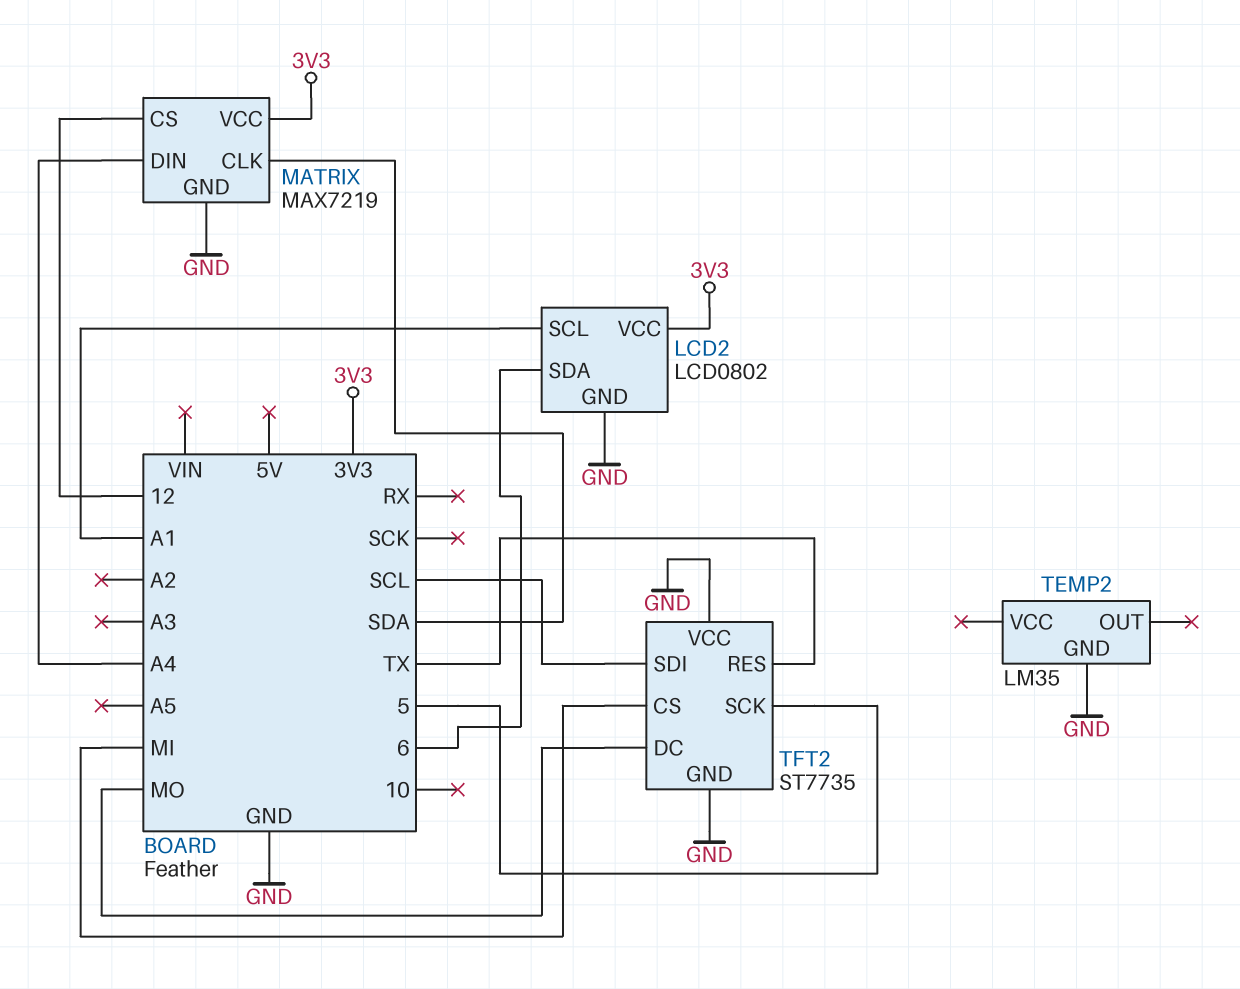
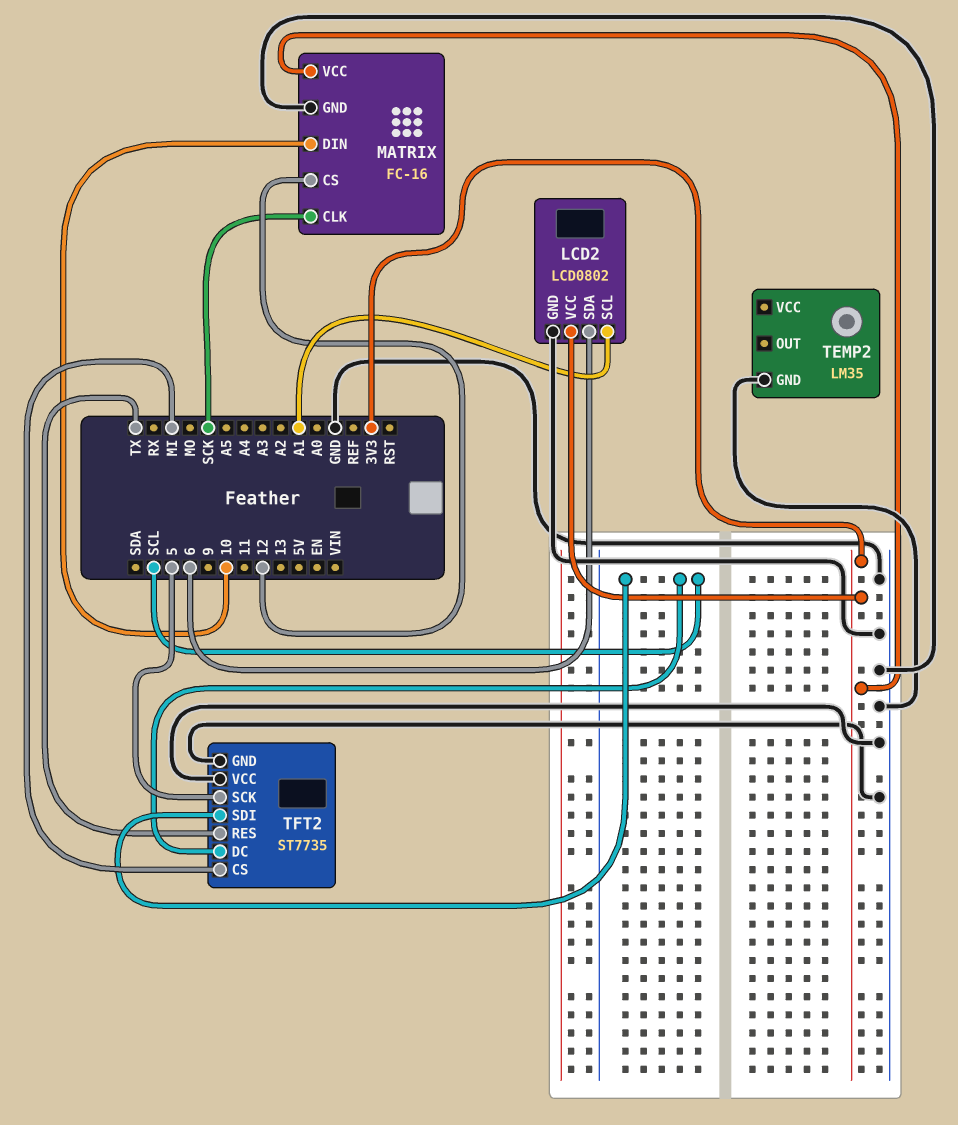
MATRIX: MAX7219 -> FC-16
MATRIX pin CLK: SDA -> SCK
MATRIX pin DIN: A4 -> 10
TFT2 pin DC: MO -> SCL

